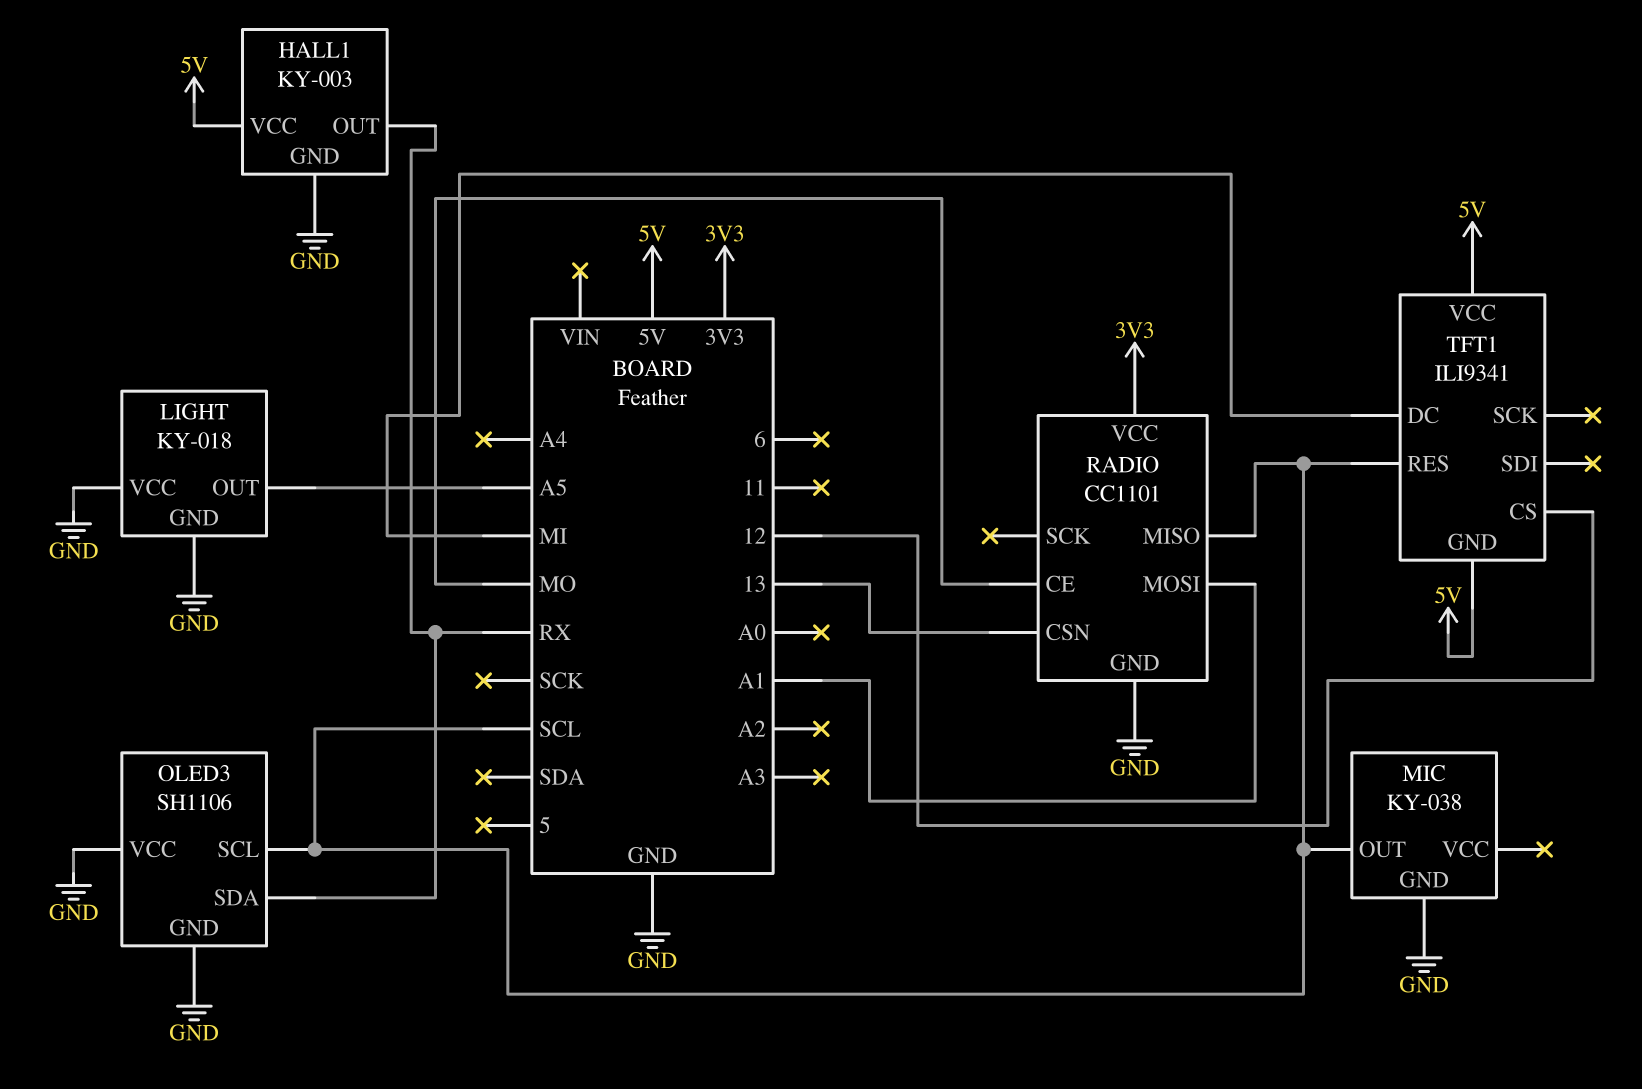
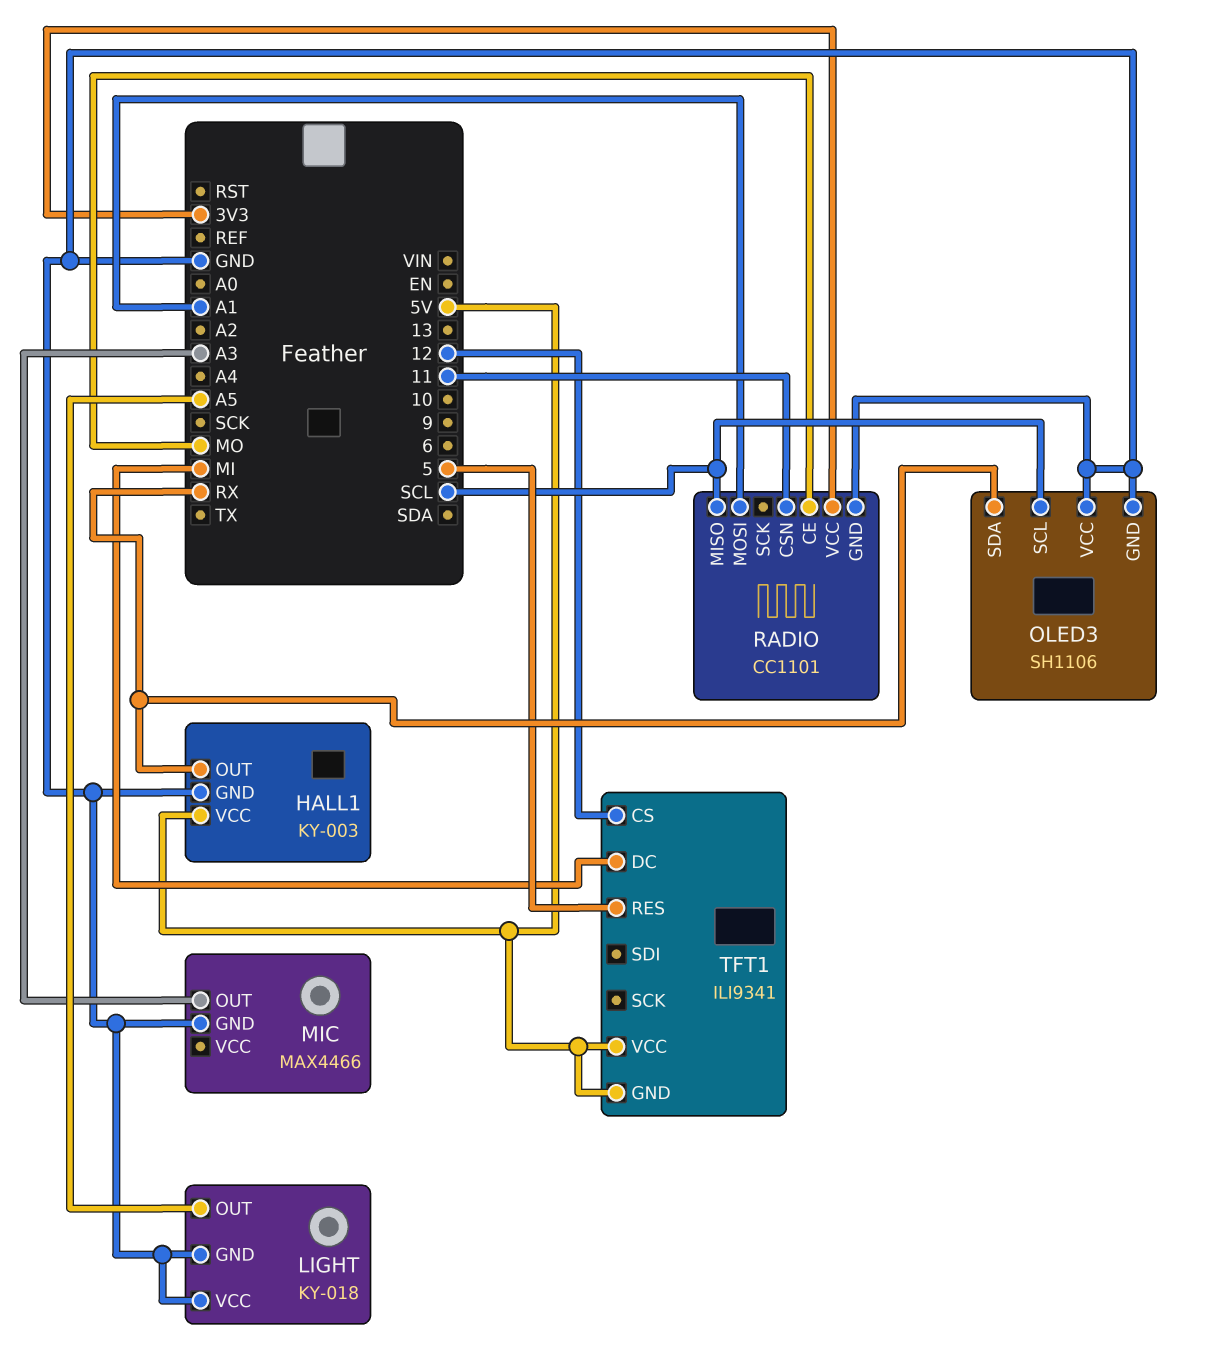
MIC: KY-038 -> MAX4466
MIC pin OUT: SCL -> A3
RADIO pin CSN: 13 -> 11
TFT1 pin RES: SCL -> 5

